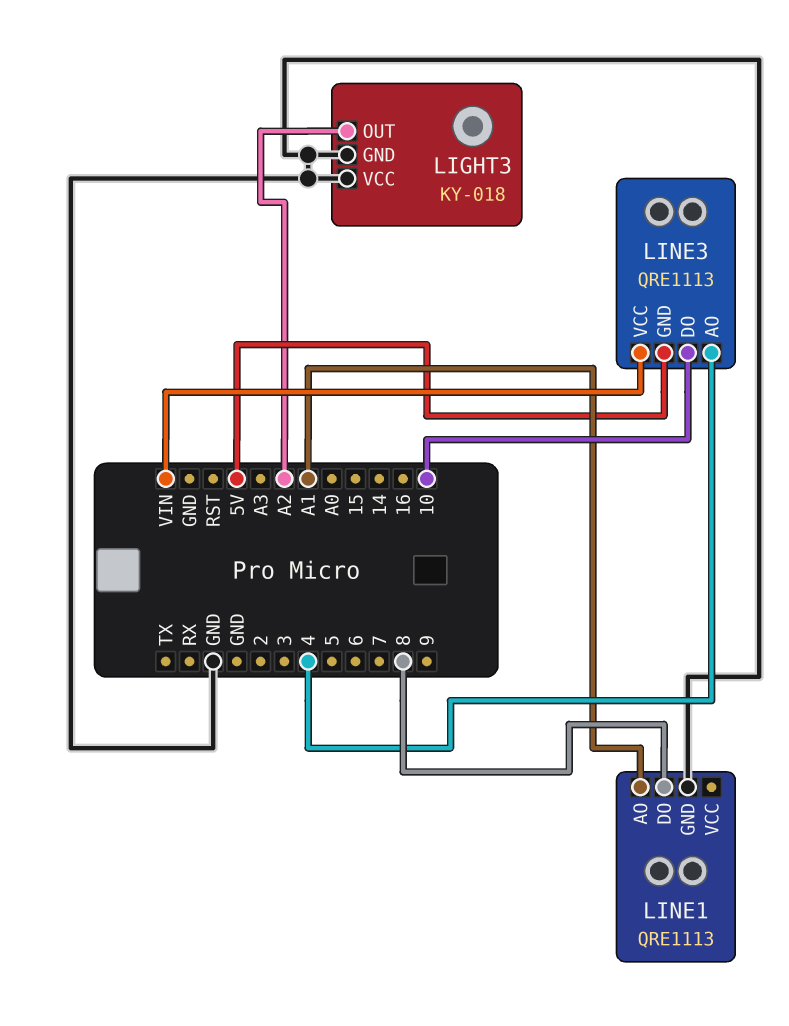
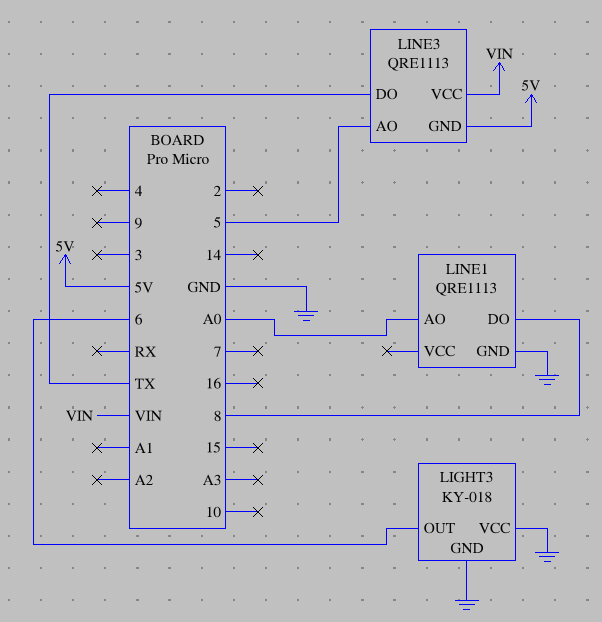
LIGHT3 pin OUT: A2 -> 6
LINE1 pin AO: A1 -> A0
LINE3 pin AO: 4 -> 5
LINE3 pin DO: 10 -> TX

